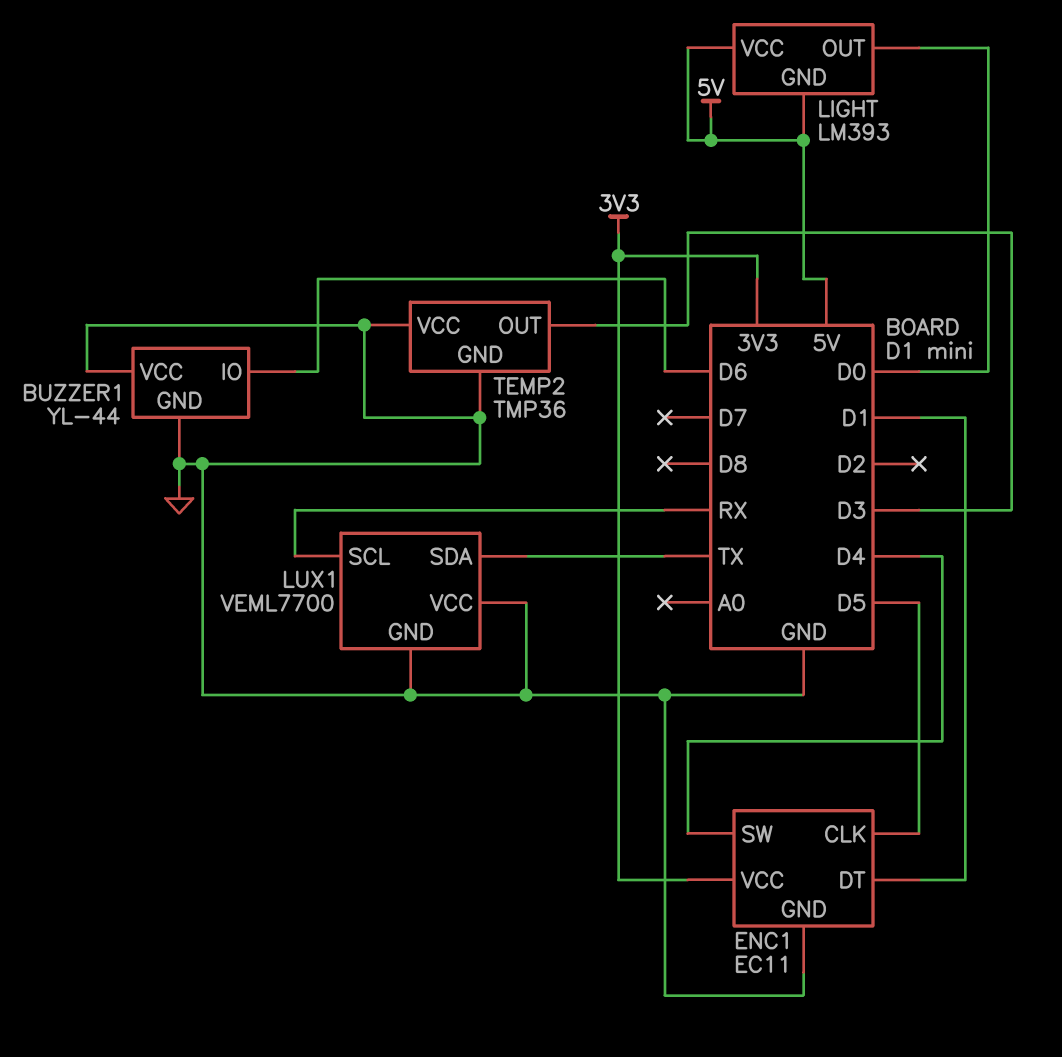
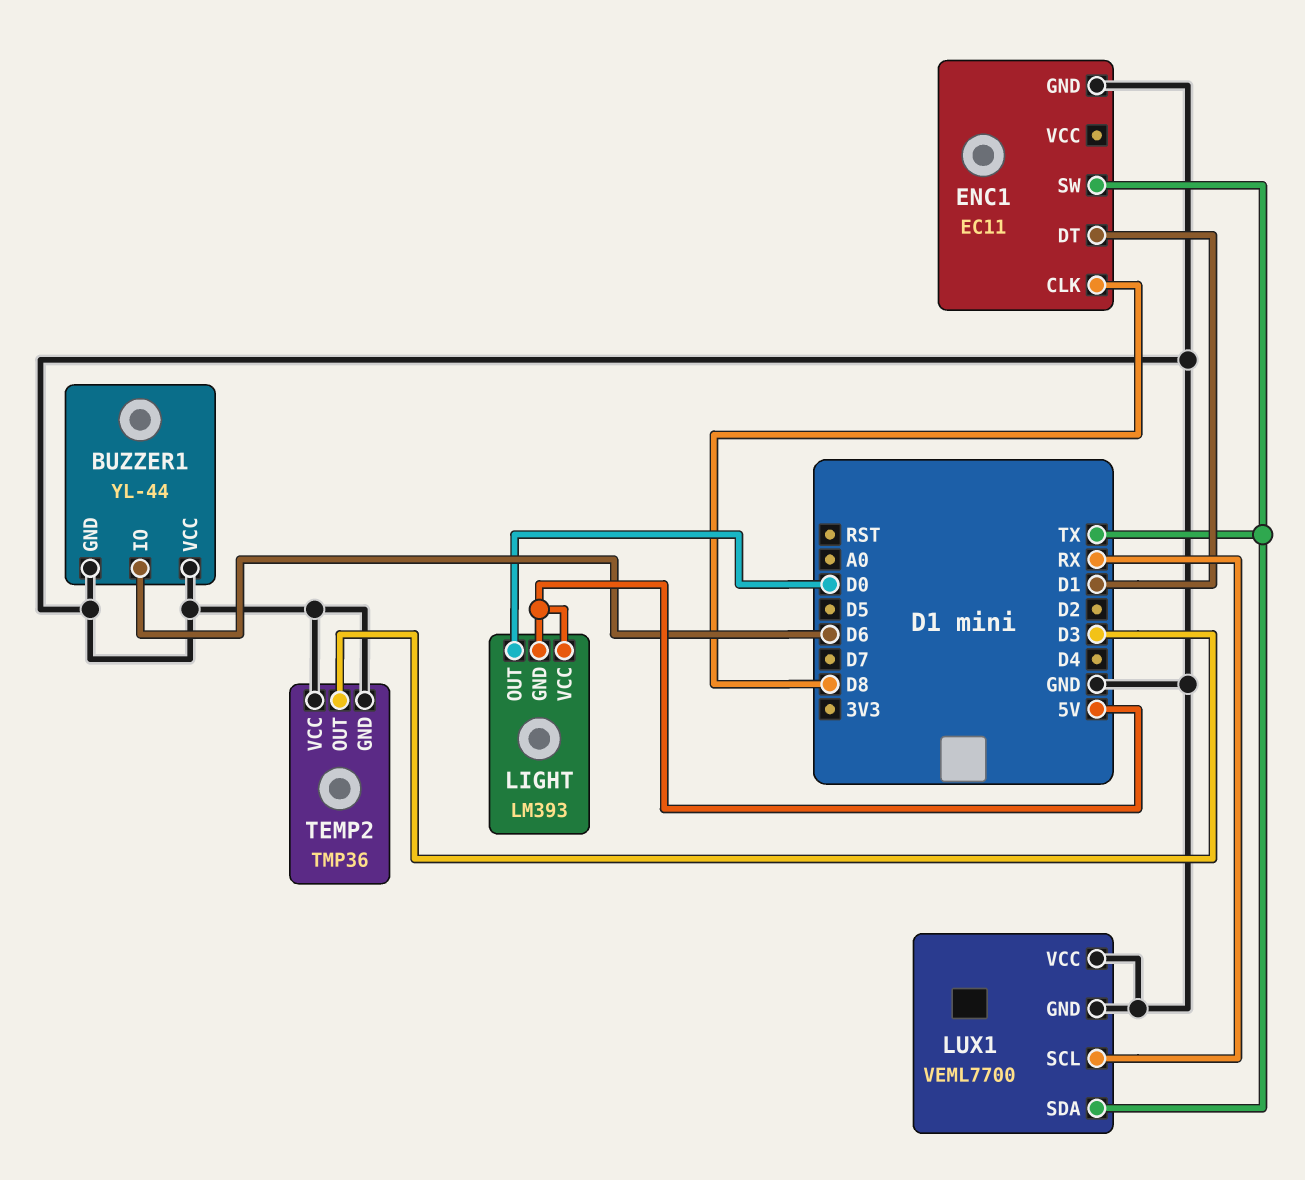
ENC1 pin CLK: D5 -> D8
ENC1 pin SW: D4 -> TX
ENC1 pin VCC: 3V3 -> none

